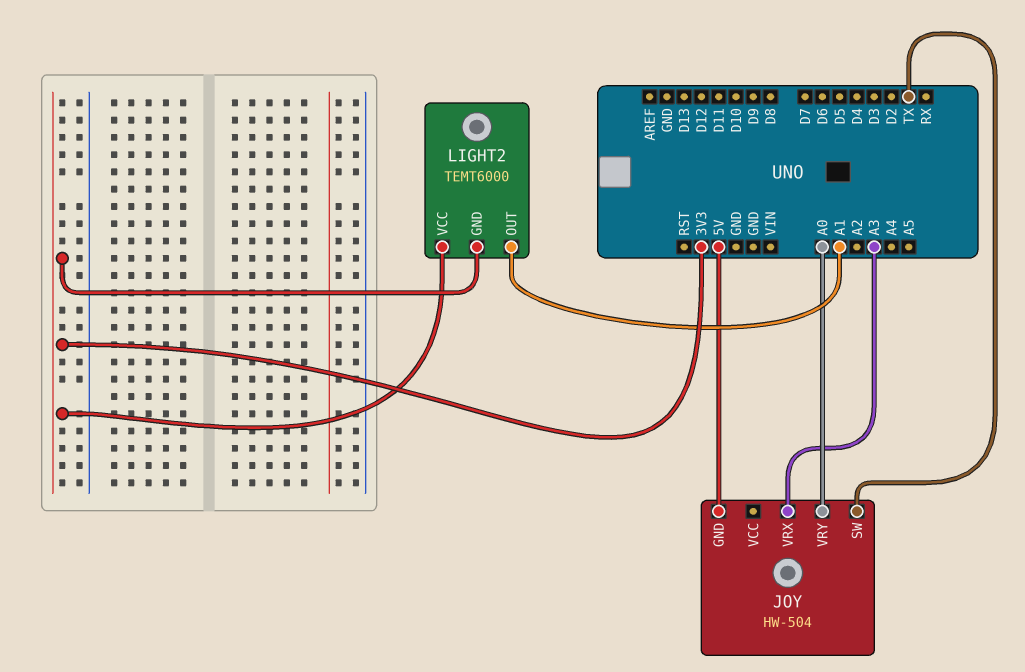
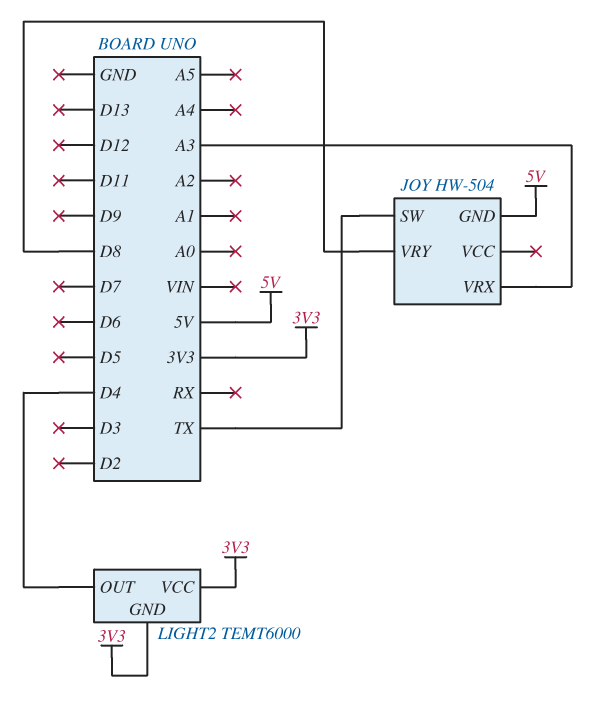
JOY pin VRY: A0 -> D8
LIGHT2 pin OUT: A1 -> D4

